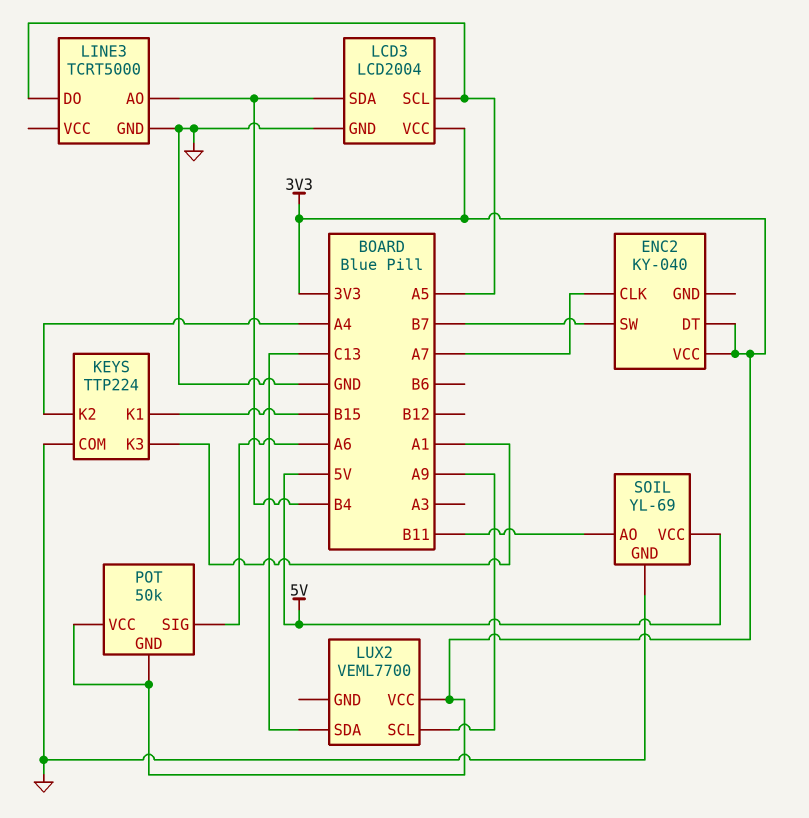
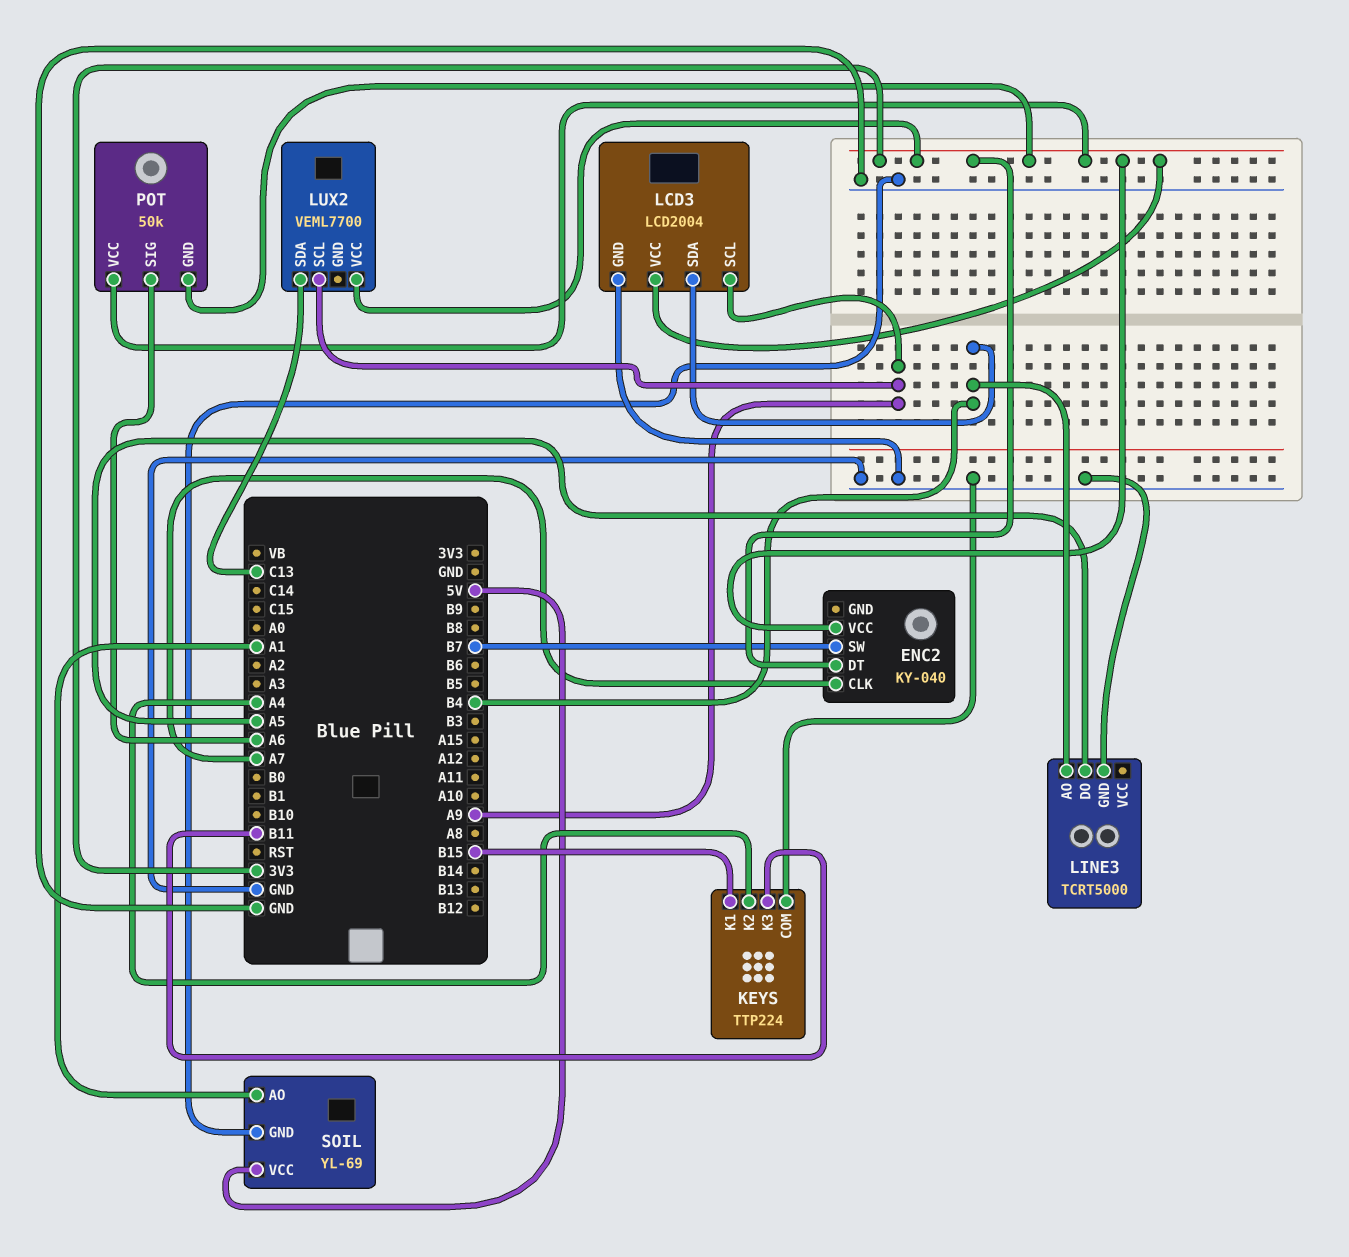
KEYS pin K3: A1 -> B11
LCD3 pin SCL: A5 -> A9
SOIL pin AO: B11 -> A1

